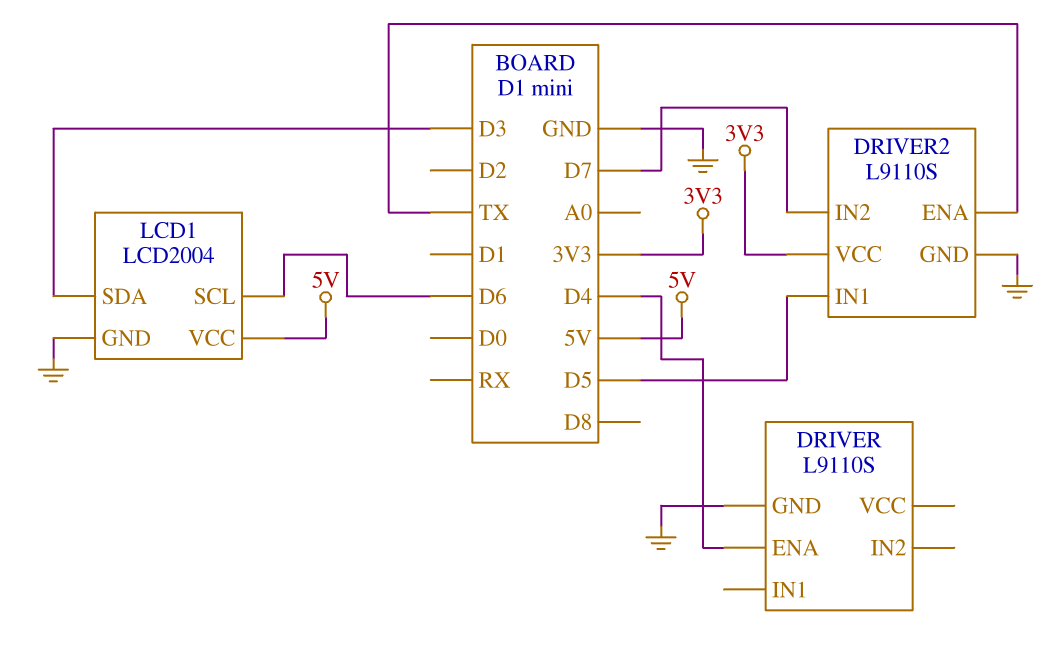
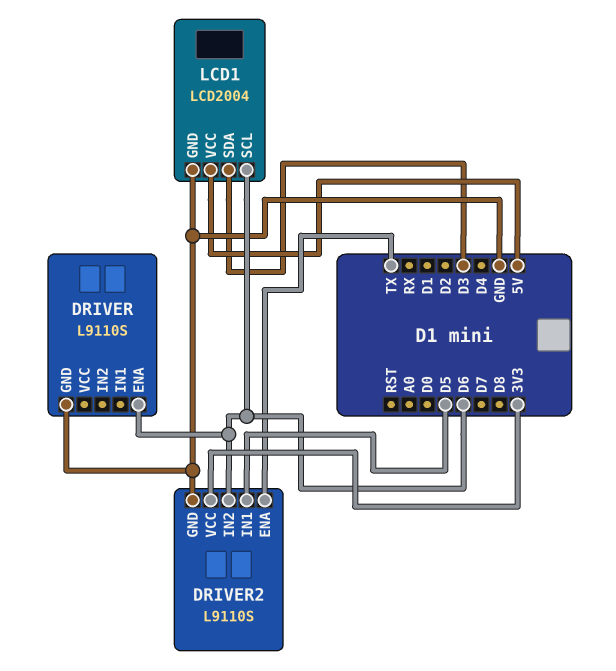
DRIVER pin ENA: D4 -> D6
DRIVER2 pin IN2: D7 -> D6

